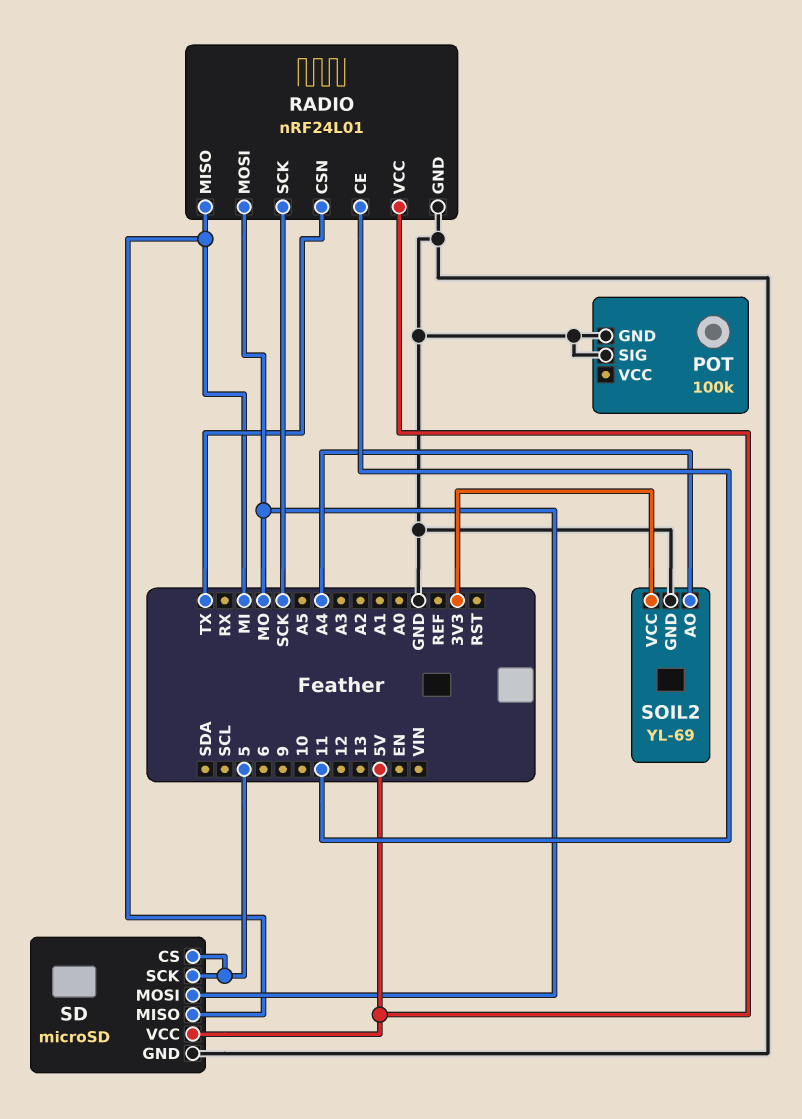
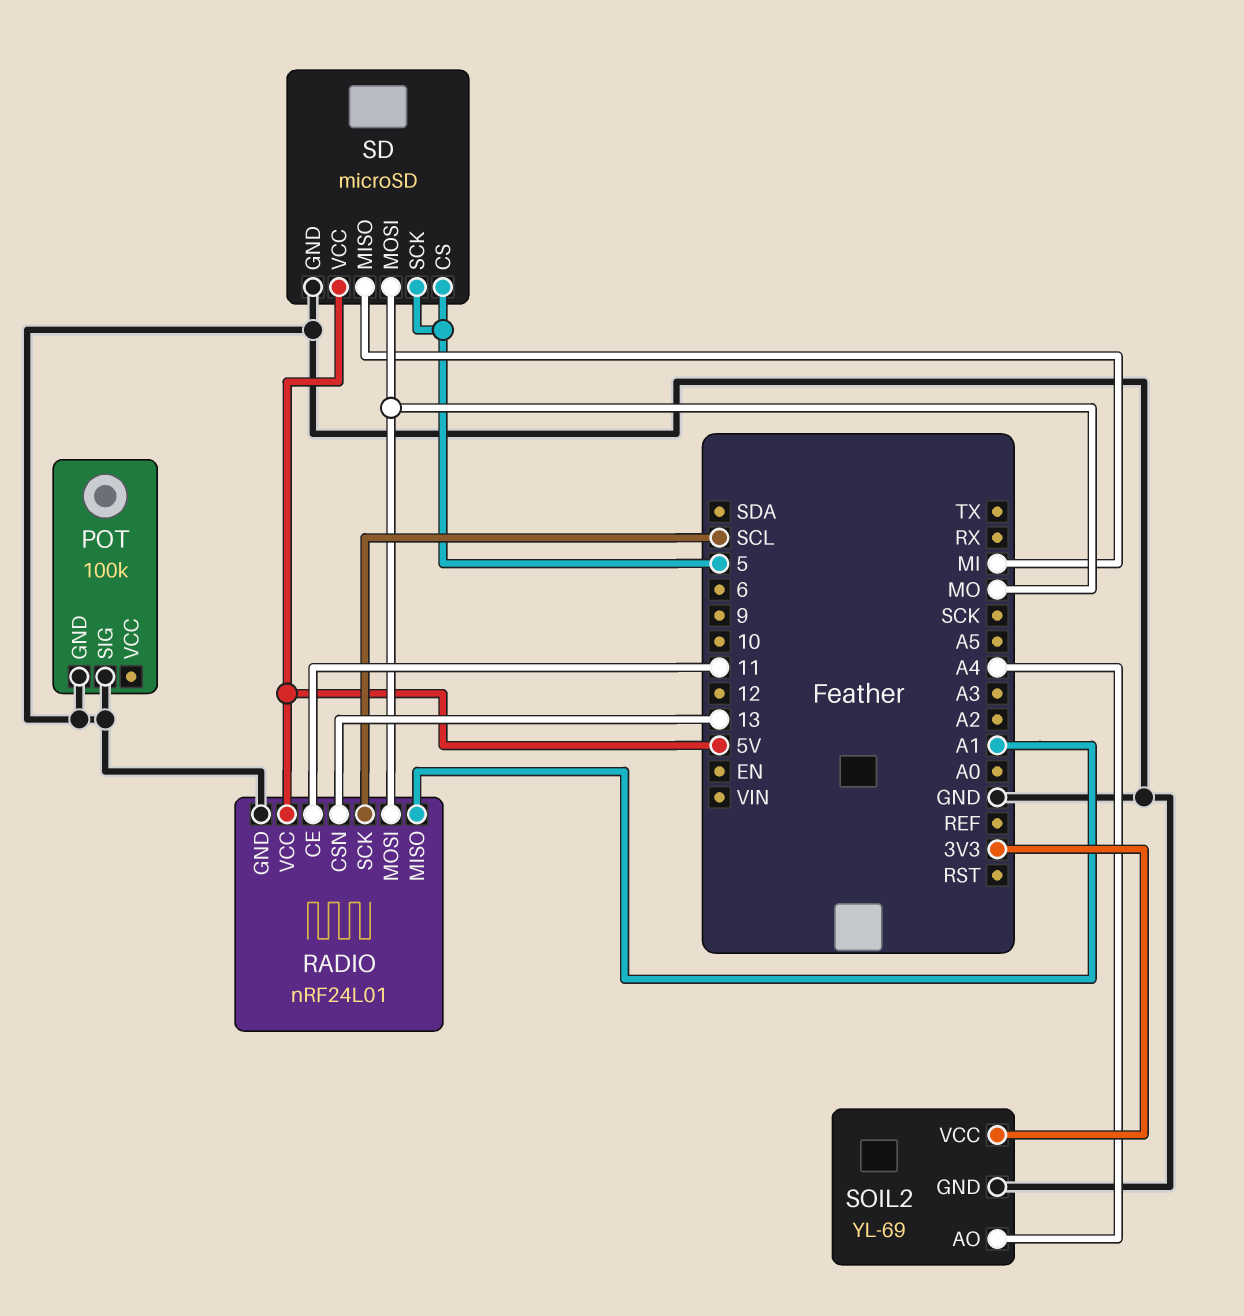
RADIO pin CSN: TX -> 13
RADIO pin MISO: MI -> A1
RADIO pin SCK: SCK -> SCL

